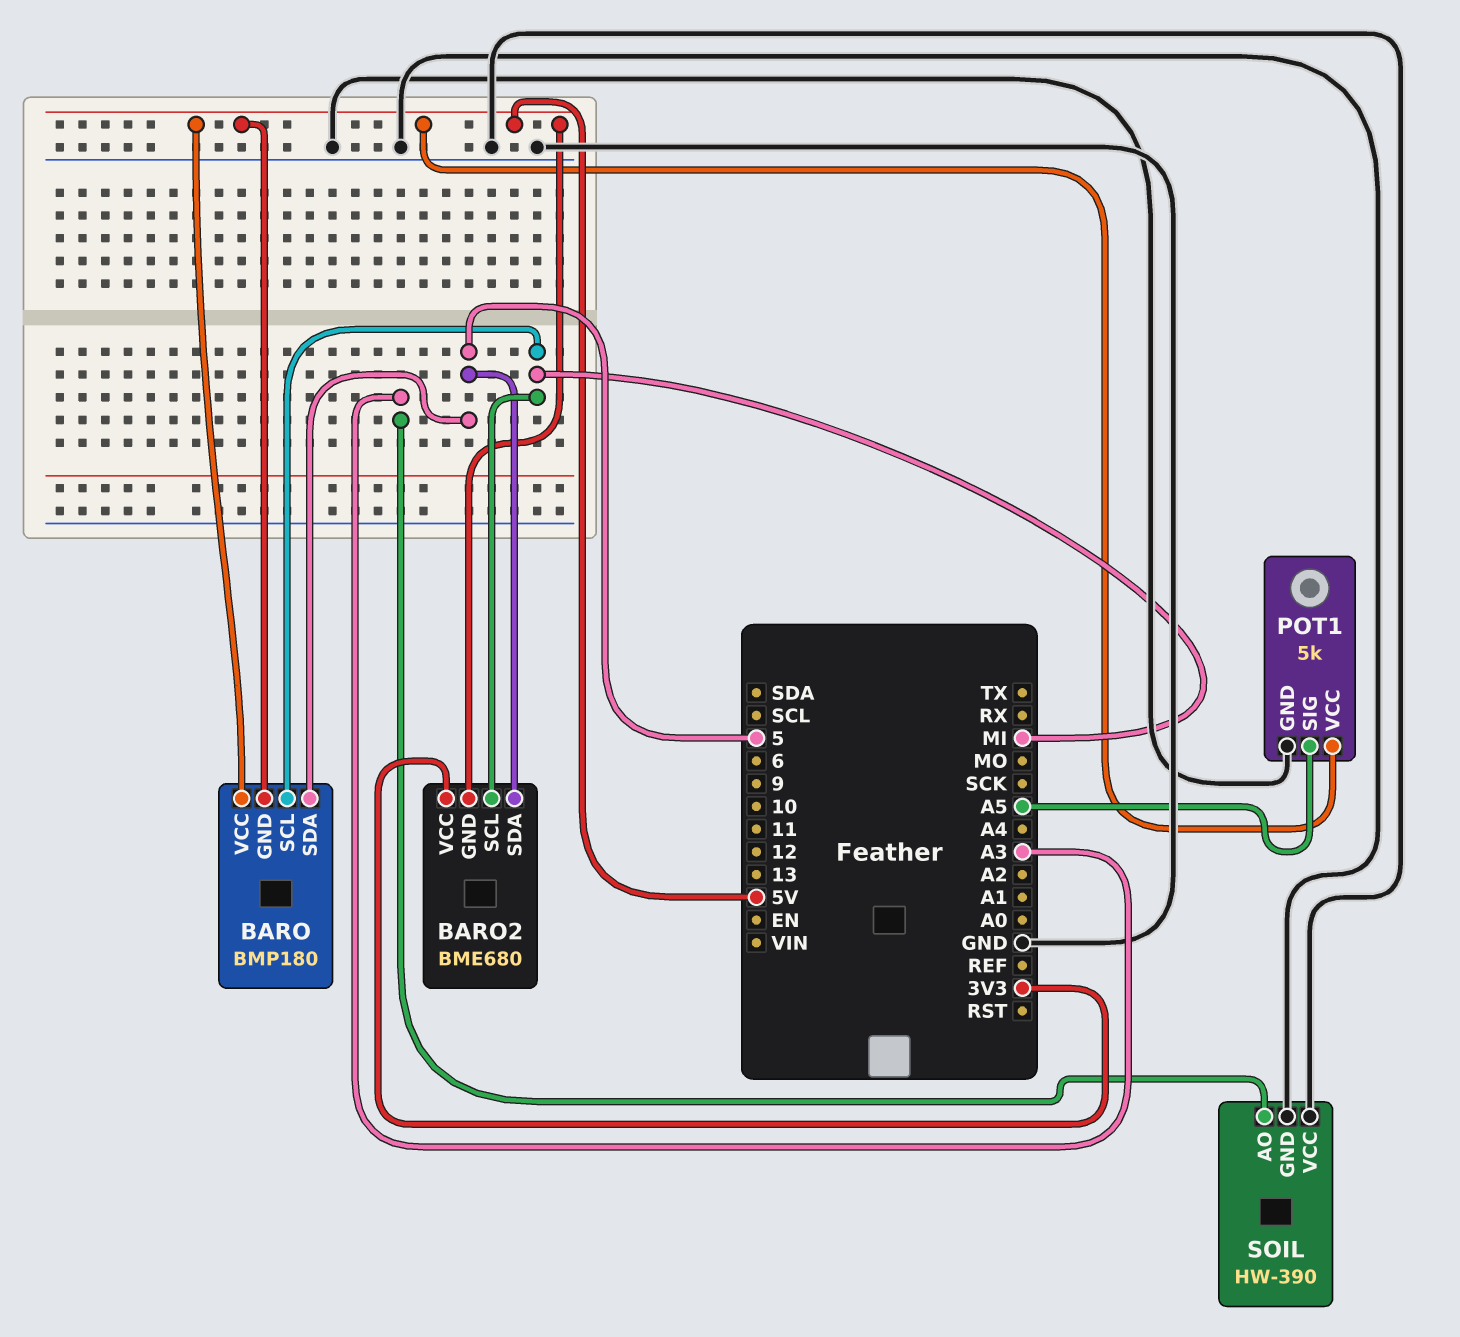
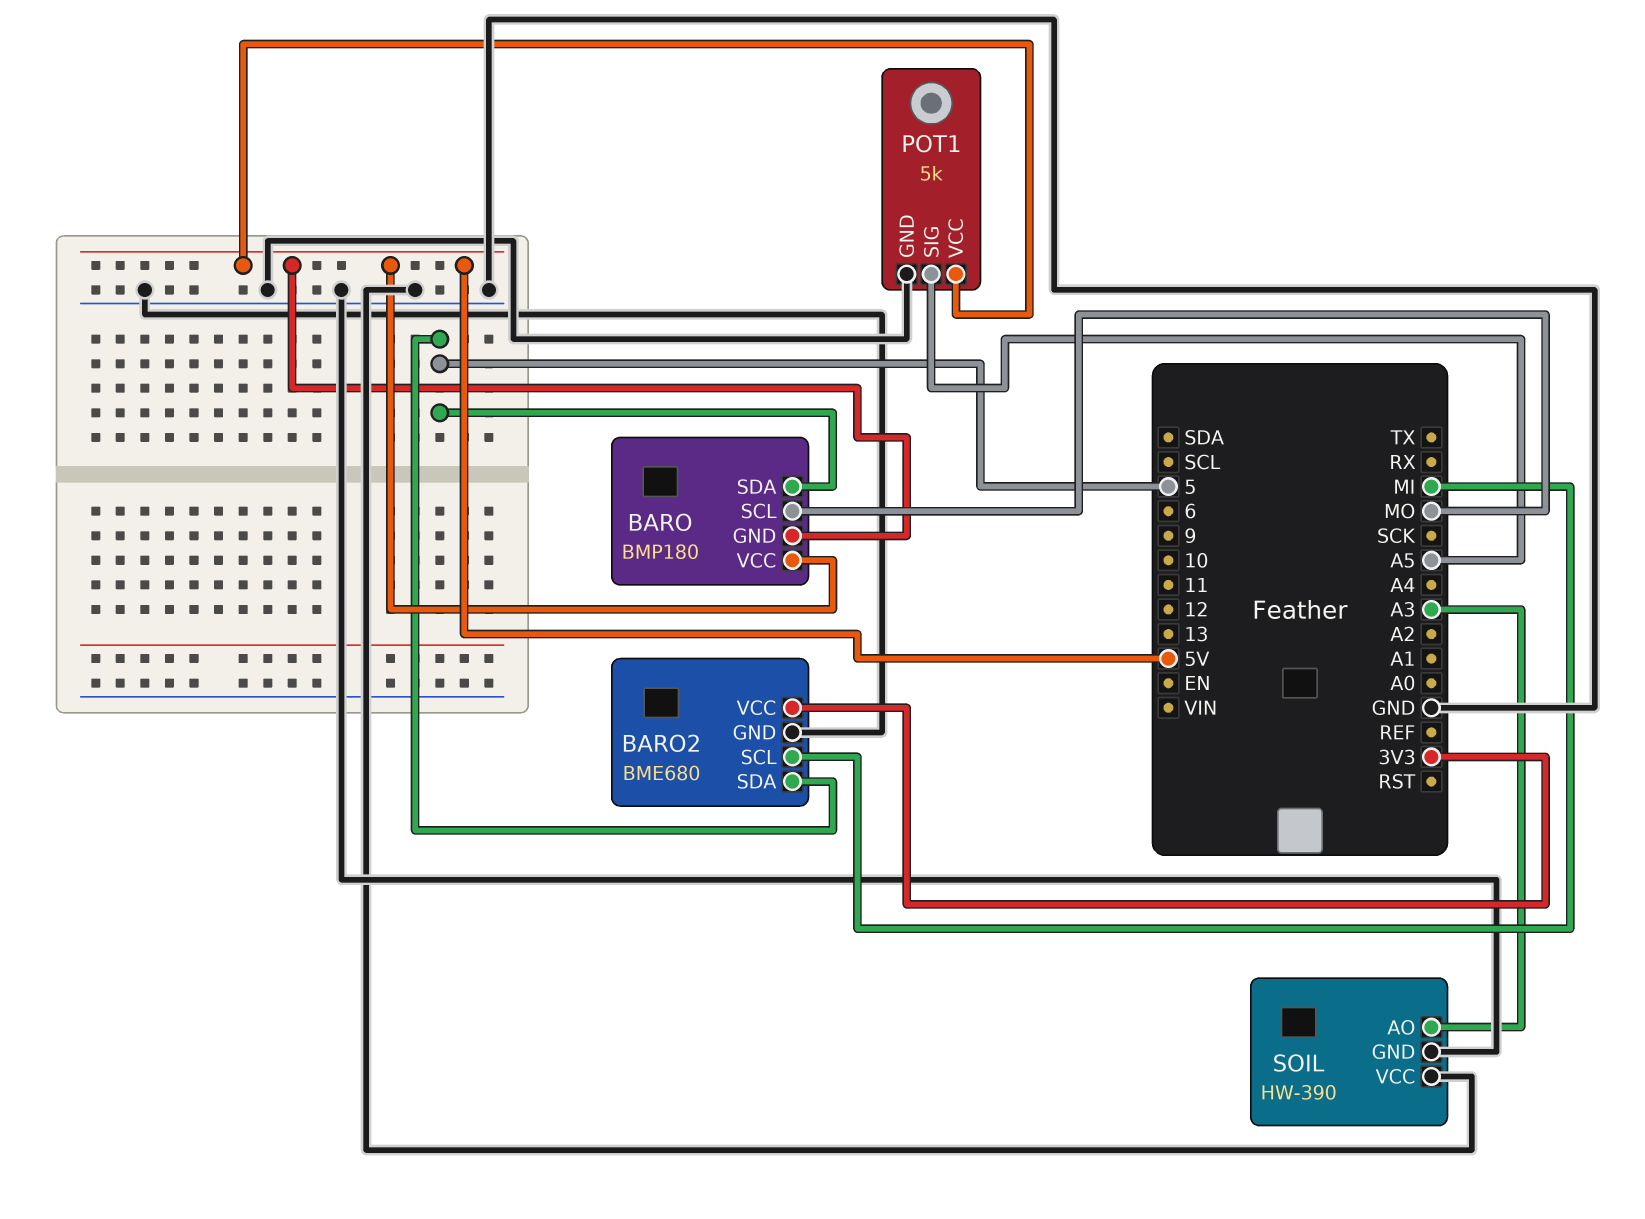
BARO pin SCL: MI -> MO
BARO2 pin GND: 5V -> GND

